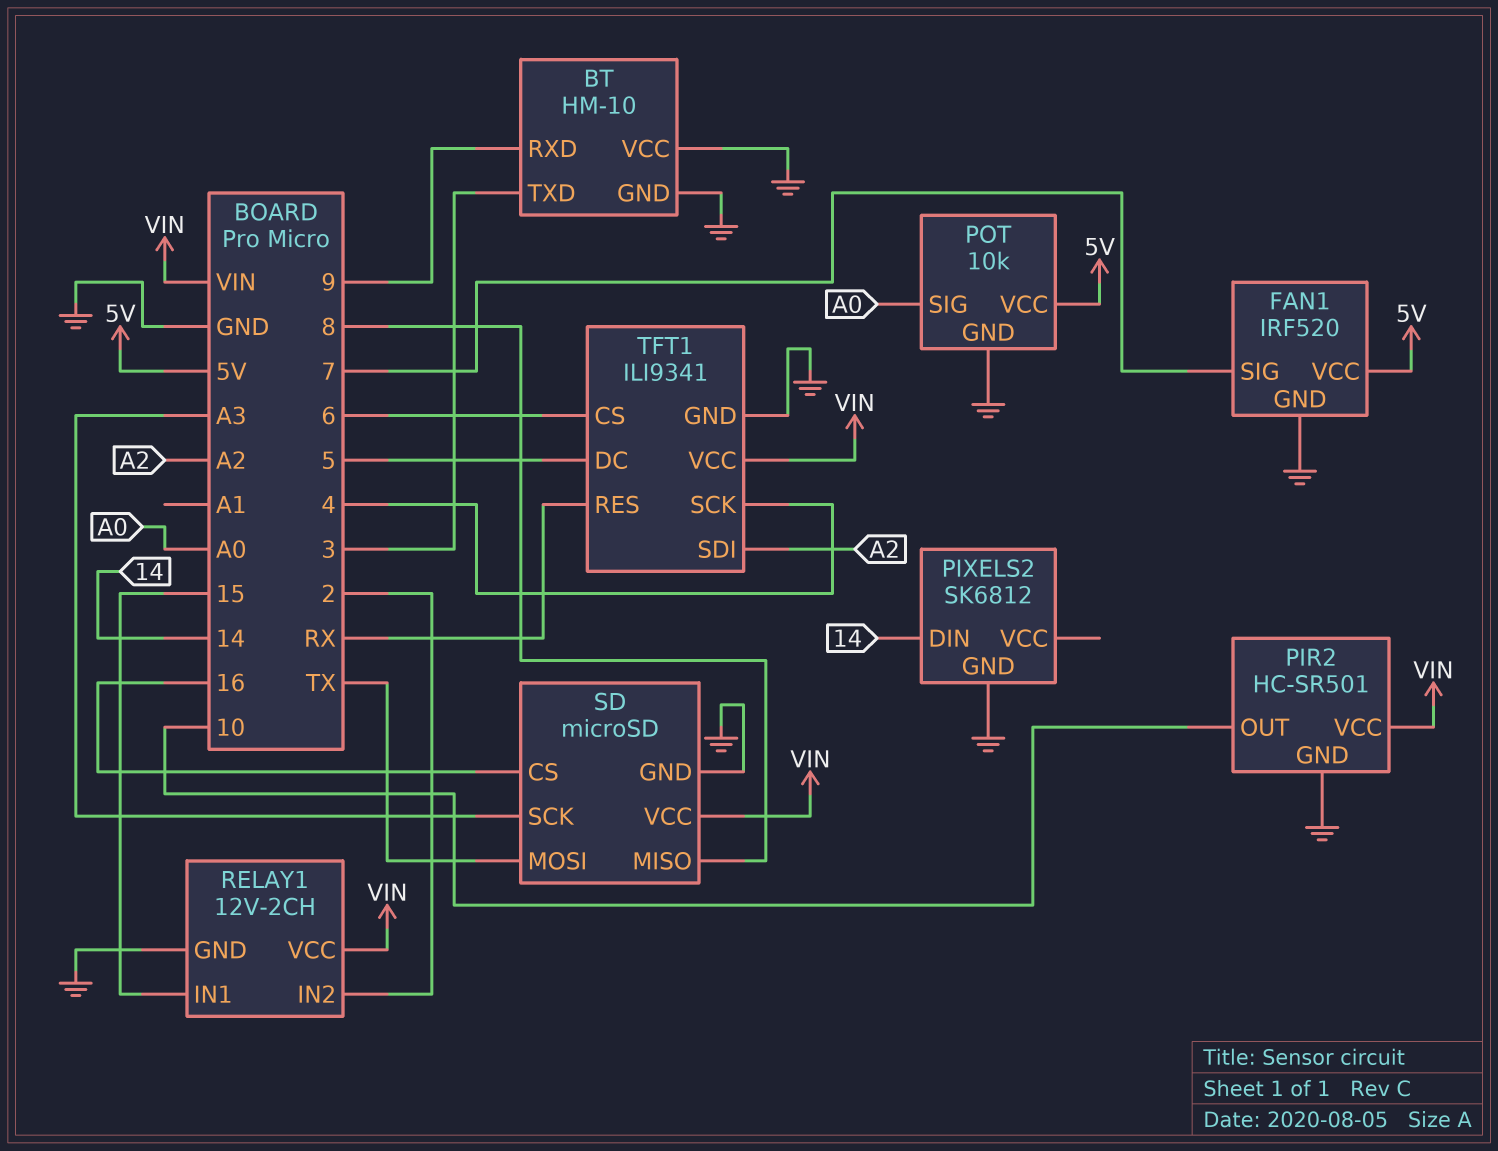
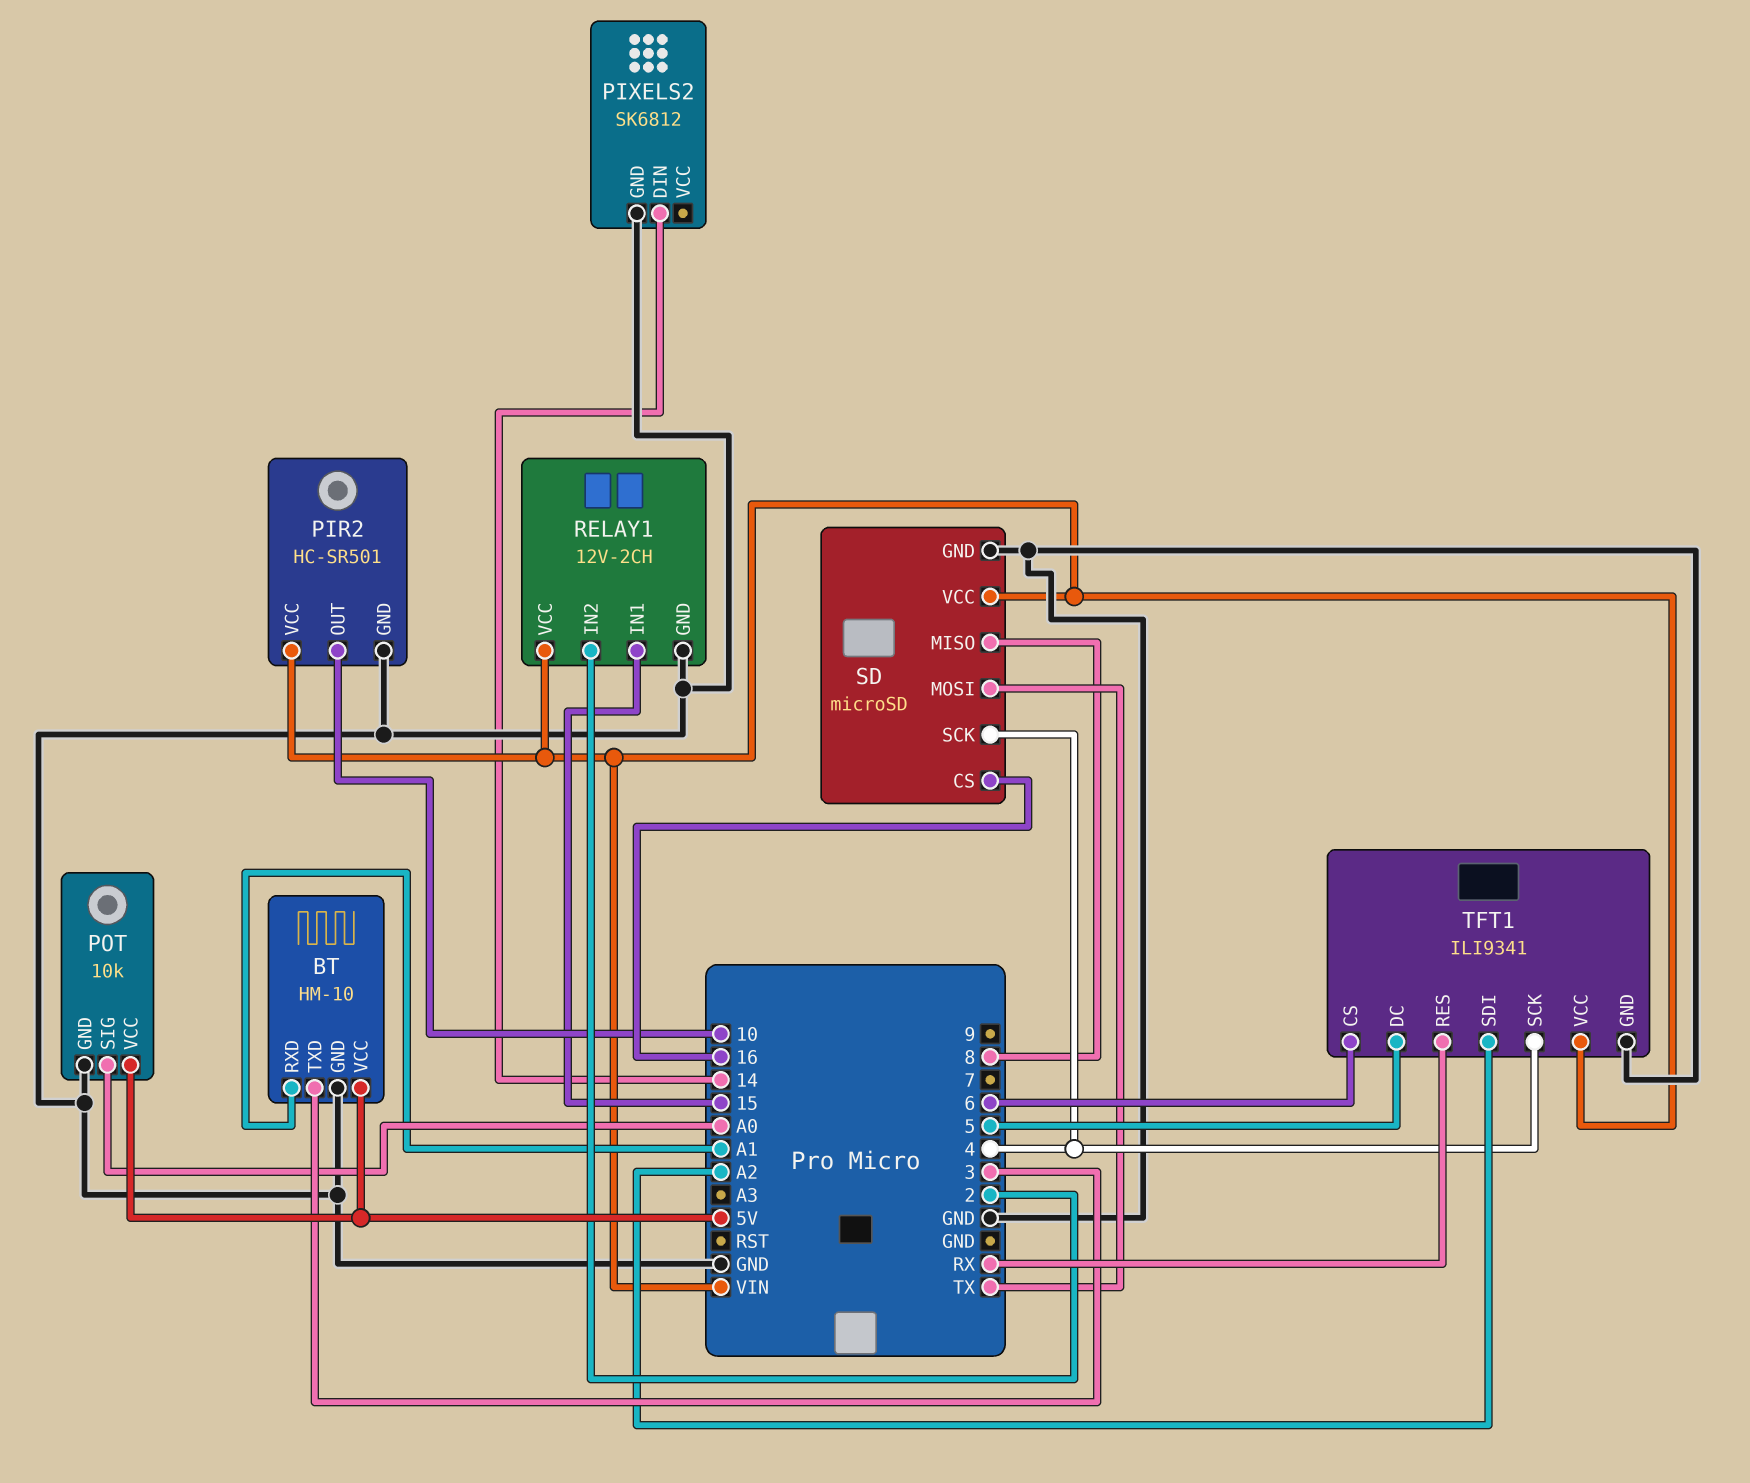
BT pin RXD: 9 -> A1
BT pin VCC: GND -> 5V
FAN1: IRF520 -> none
FAN1 pin GND: GND -> none
FAN1 pin SIG: 7 -> none
FAN1 pin VCC: 5V -> none
SD pin SCK: A3 -> 4

